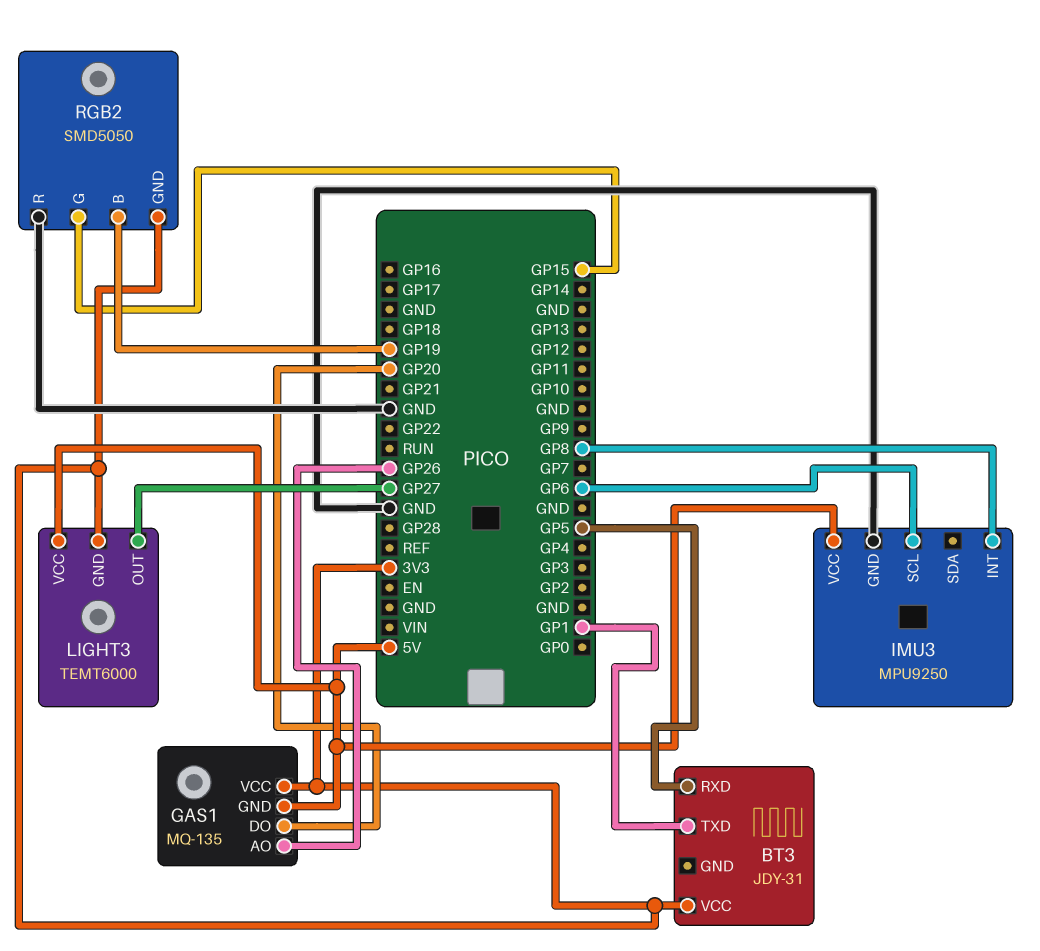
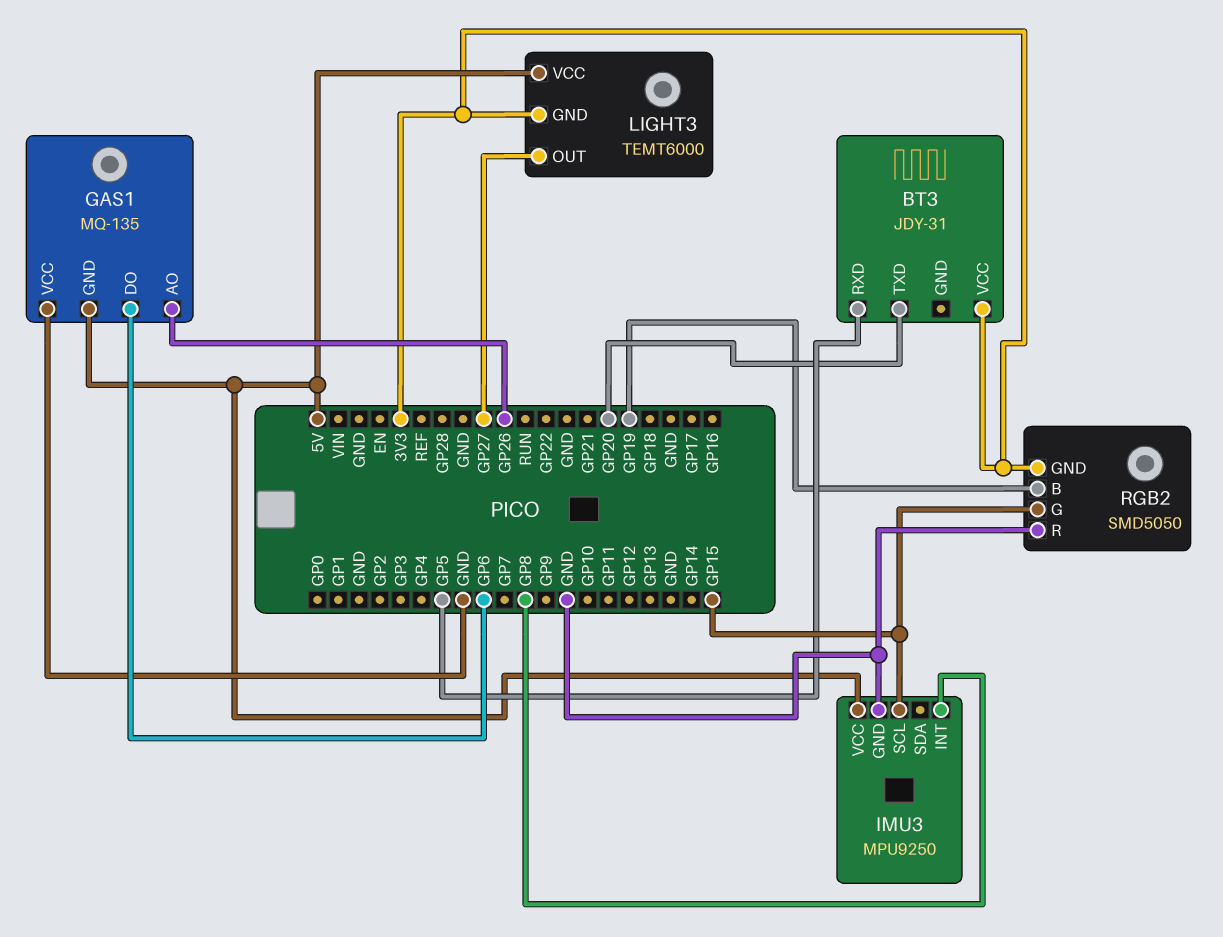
BT3 pin TXD: GP1 -> GP20
GAS1 pin DO: GP20 -> GP6
GAS1 pin VCC: 3V3 -> GND
IMU3 pin SCL: GP6 -> GP15

